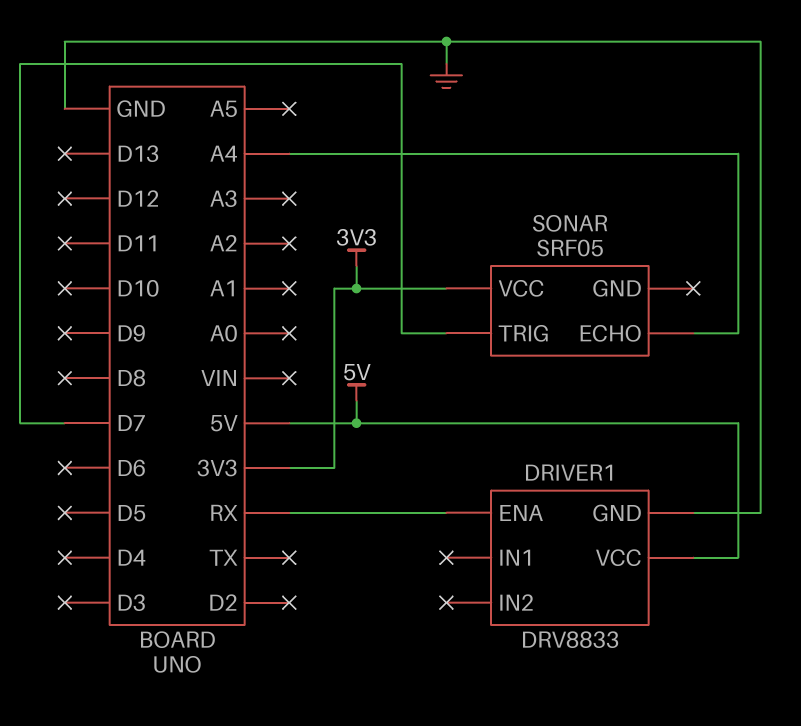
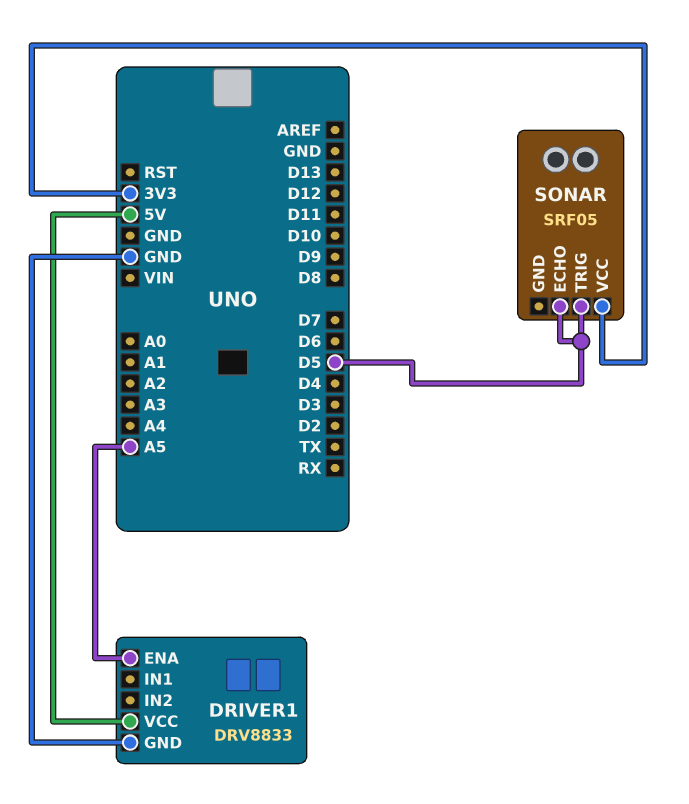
DRIVER1 pin ENA: RX -> A5
SONAR pin ECHO: A4 -> D5
SONAR pin TRIG: D7 -> D5

